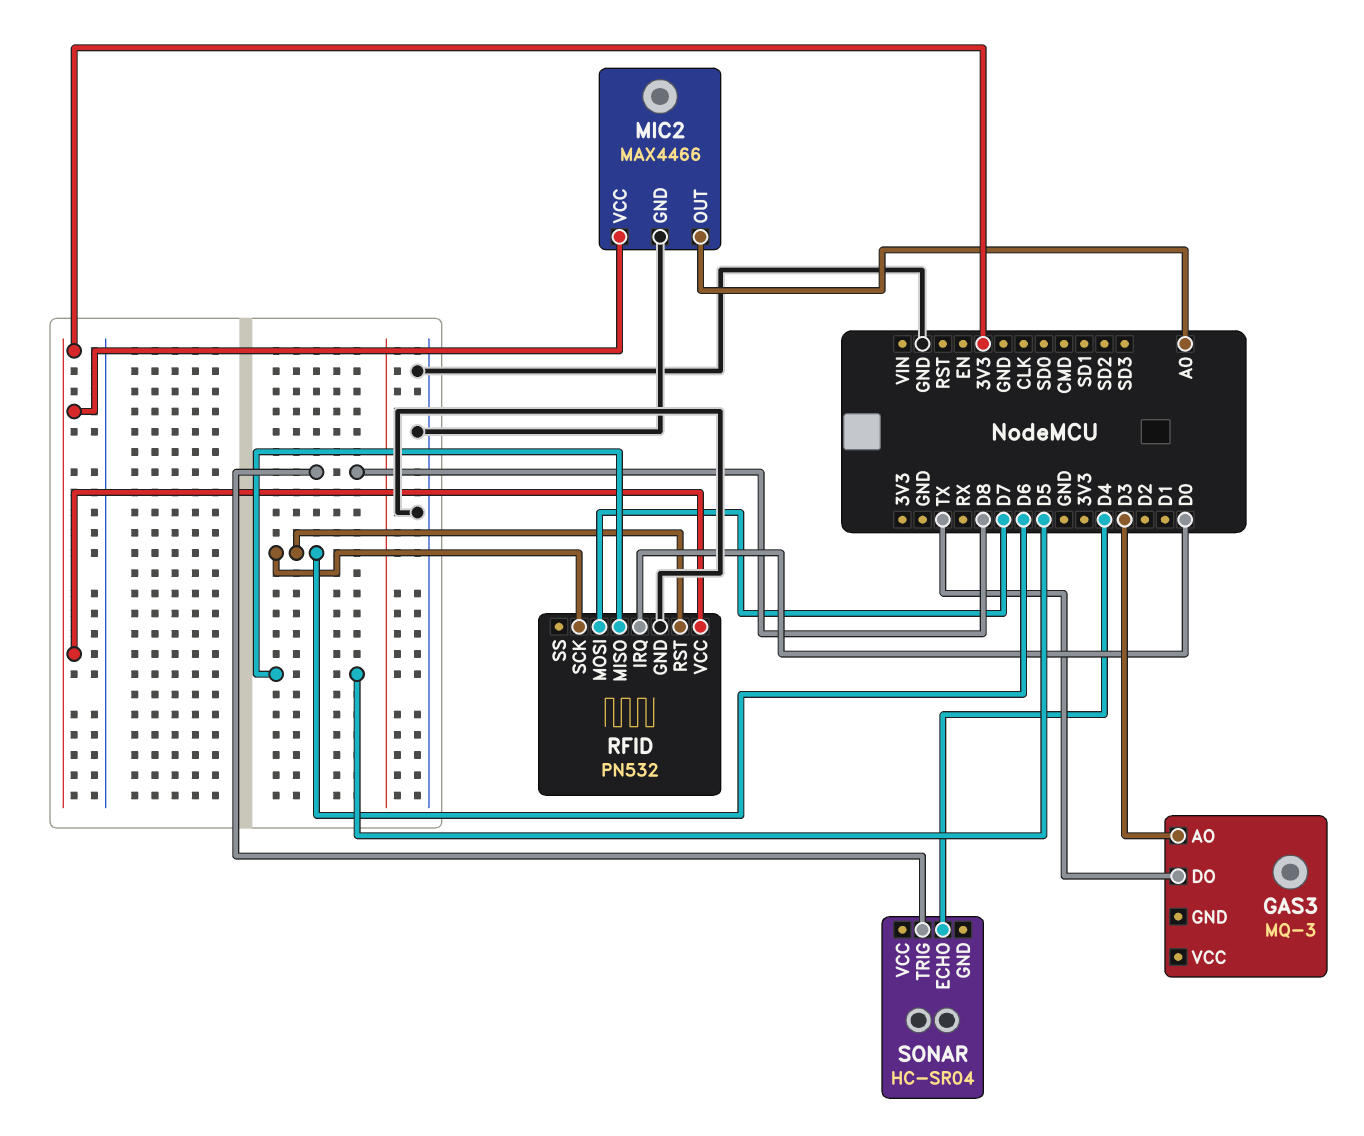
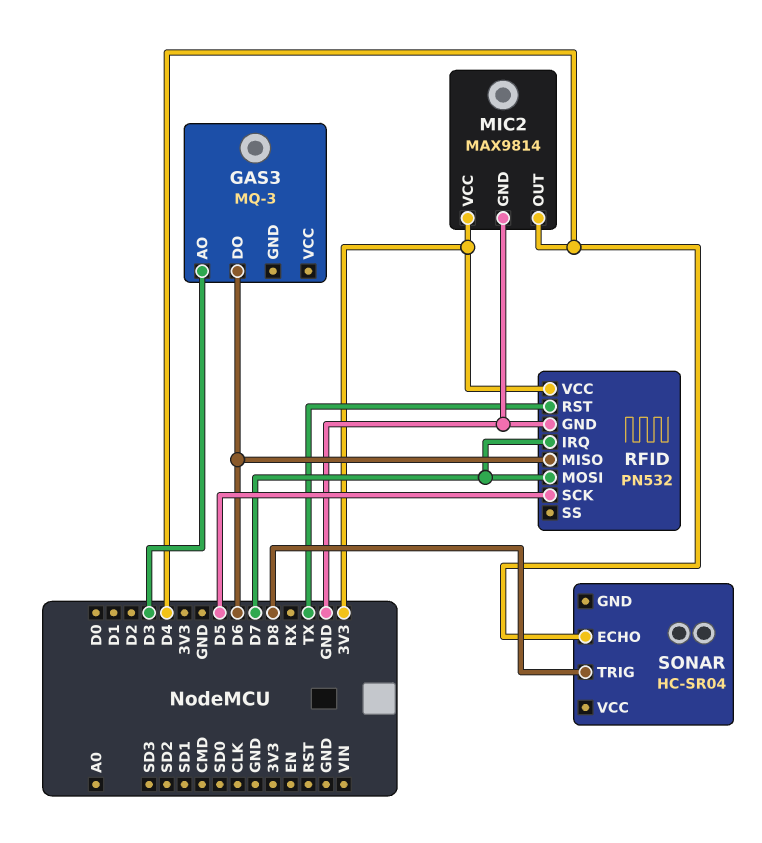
GAS3 pin DO: TX -> D6
MIC2: MAX4466 -> MAX9814
MIC2 pin OUT: A0 -> D4
RFID pin IRQ: D0 -> D7
RFID pin MISO: D5 -> D6
RFID pin RST: D6 -> TX
RFID pin SCK: D6 -> D5

